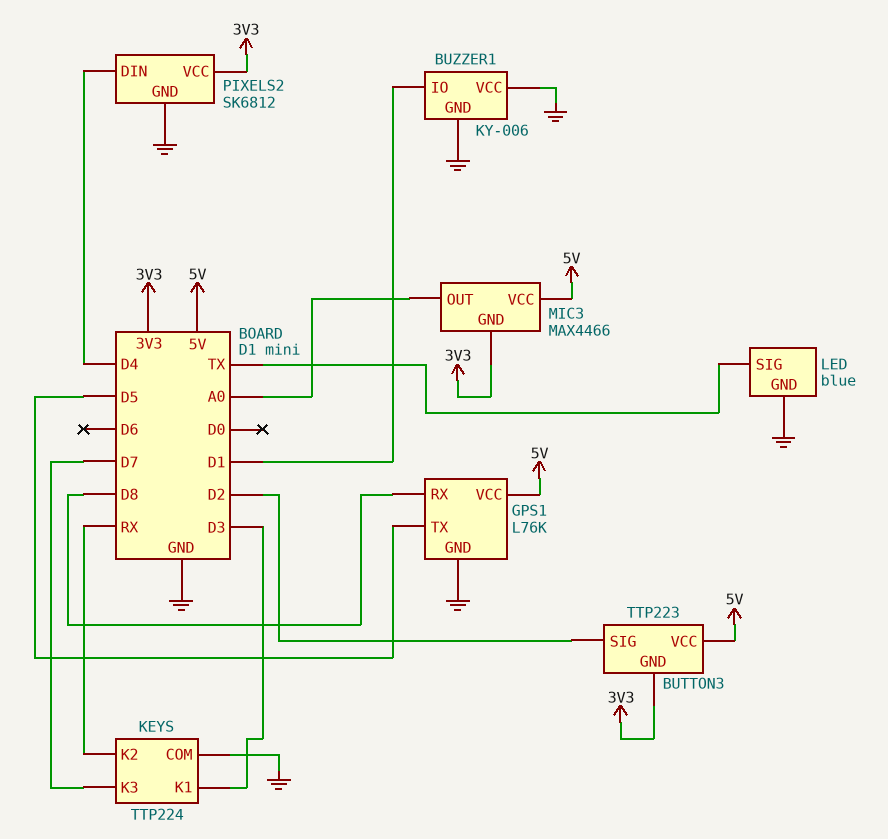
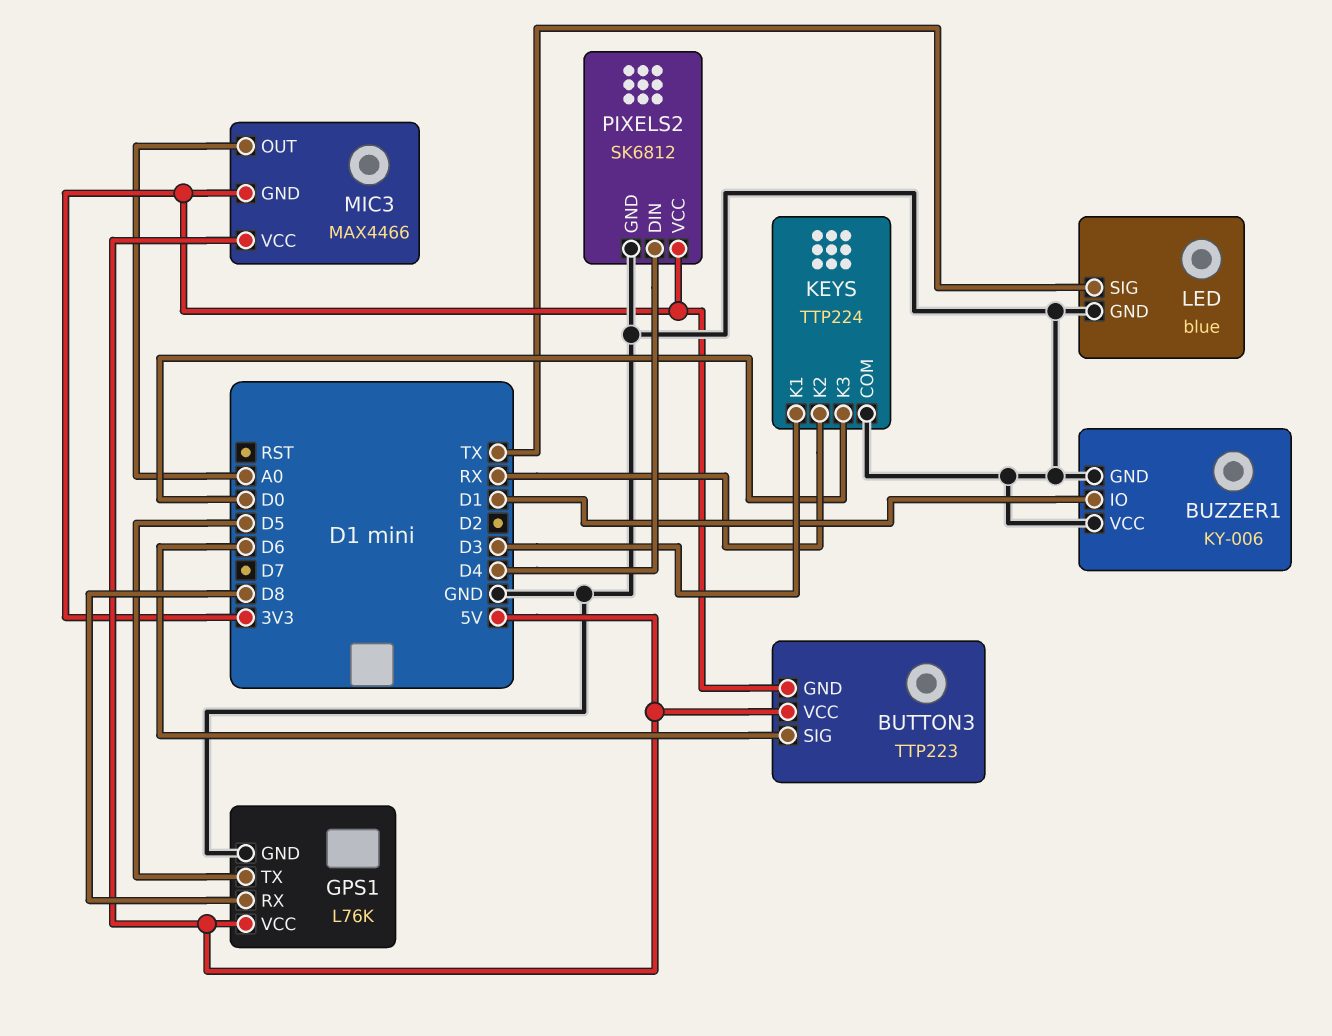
BUTTON3 pin SIG: D2 -> D6
KEYS pin K3: D7 -> D0

